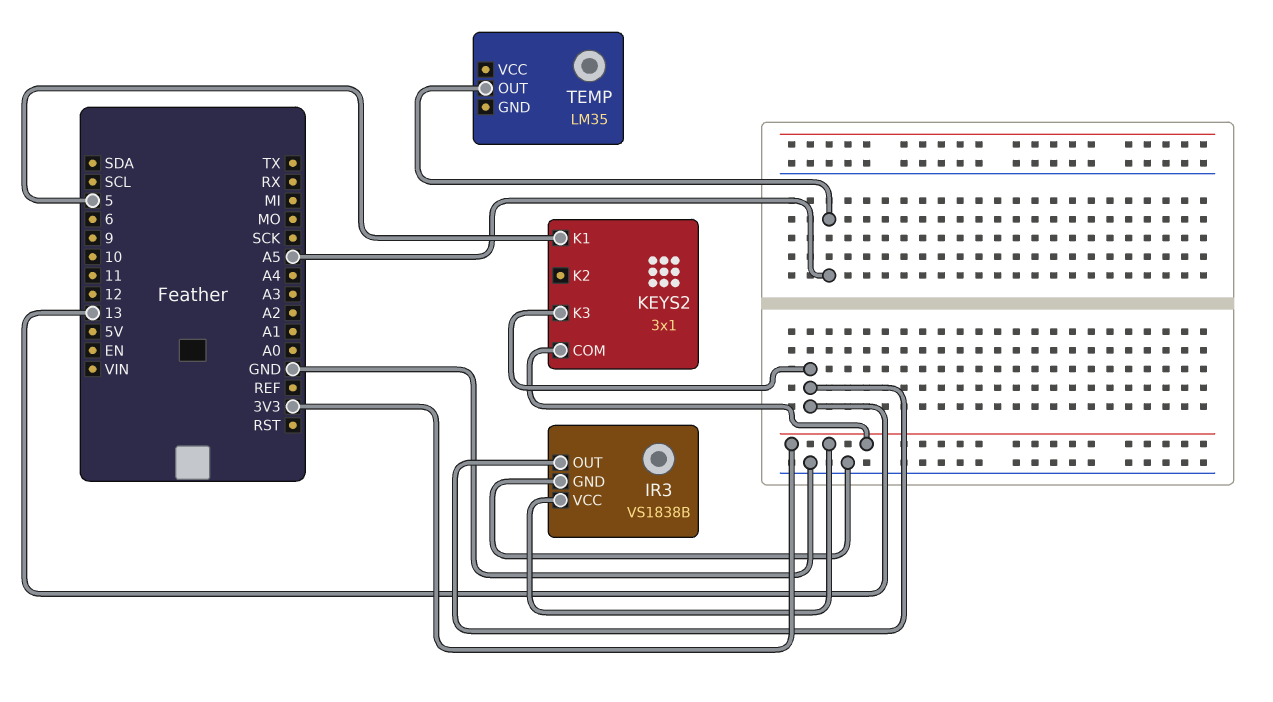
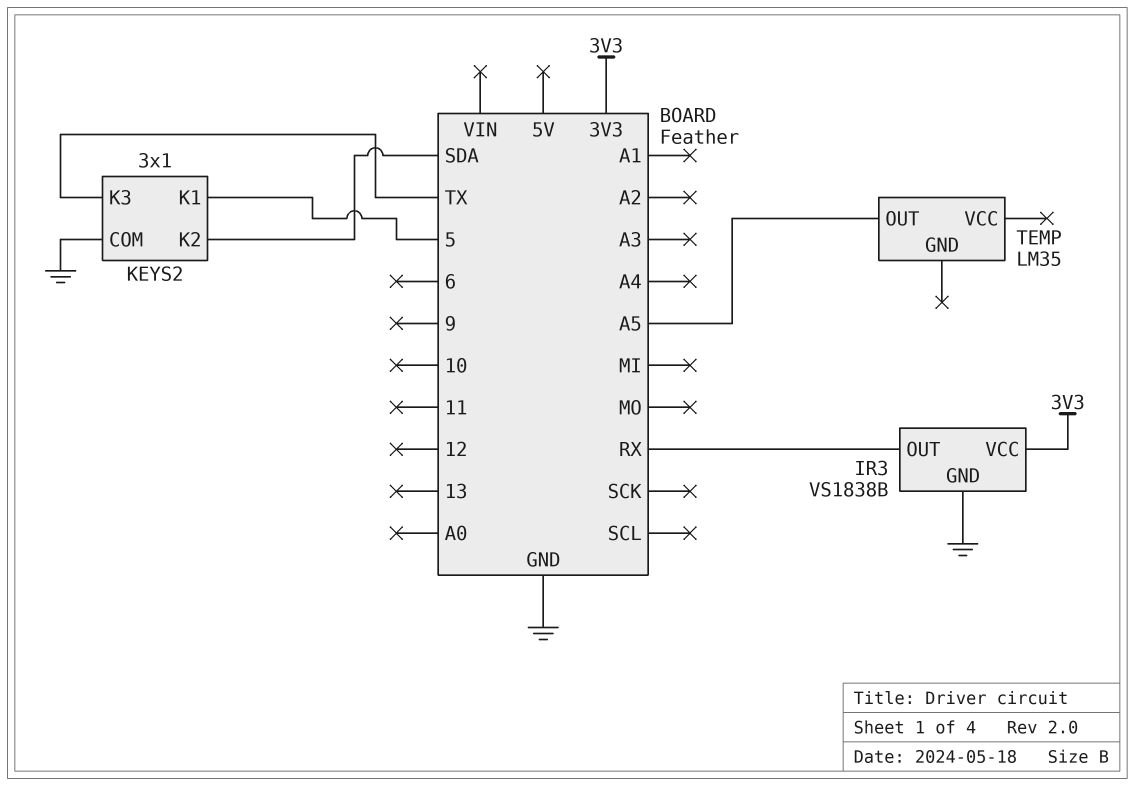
IR3 pin OUT: 13 -> RX
KEYS2 pin COM: 3V3 -> GND
KEYS2 pin K2: none -> SDA
KEYS2 pin K3: 13 -> TX

